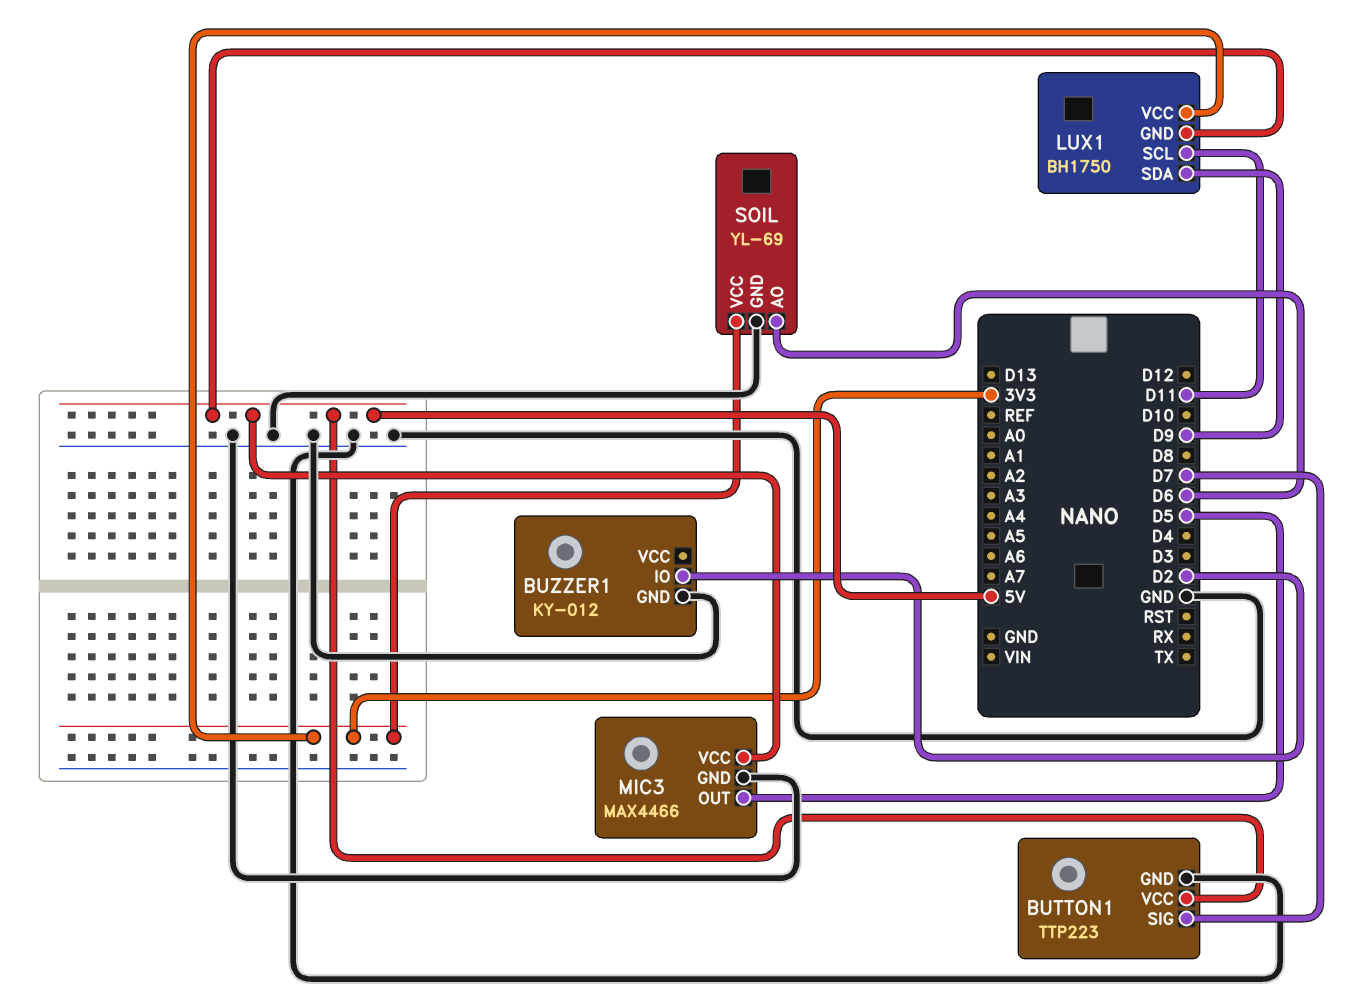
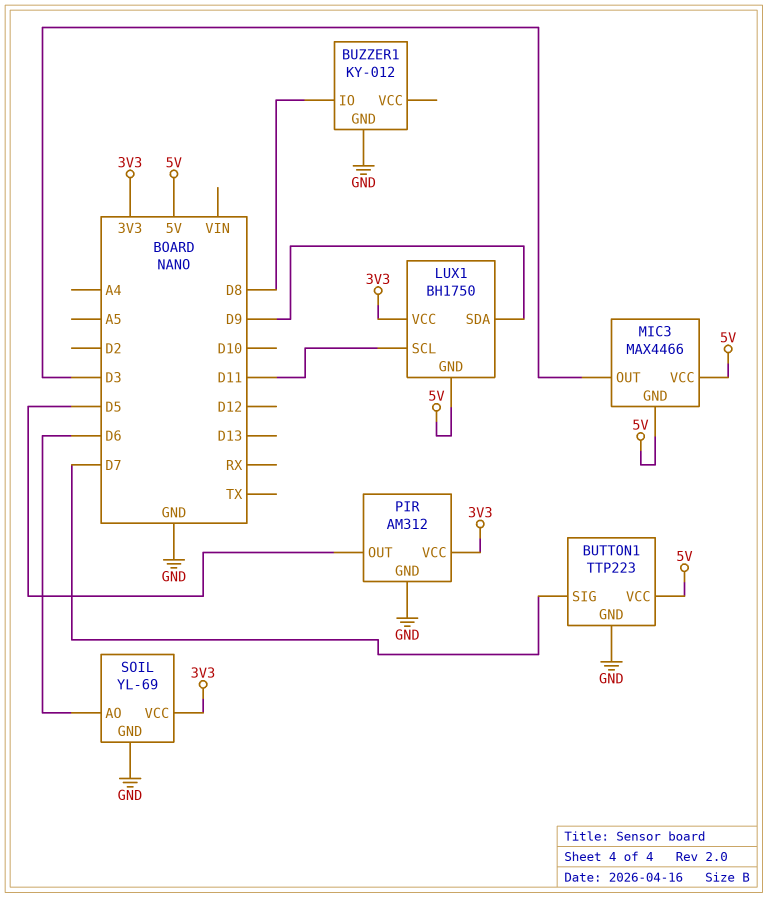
BUZZER1 pin IO: D2 -> D8
MIC3 pin GND: GND -> 5V
MIC3 pin OUT: D5 -> D3
PIR: none -> AM312
PIR pin GND: none -> GND
PIR pin OUT: none -> D5
PIR pin VCC: none -> 3V3

